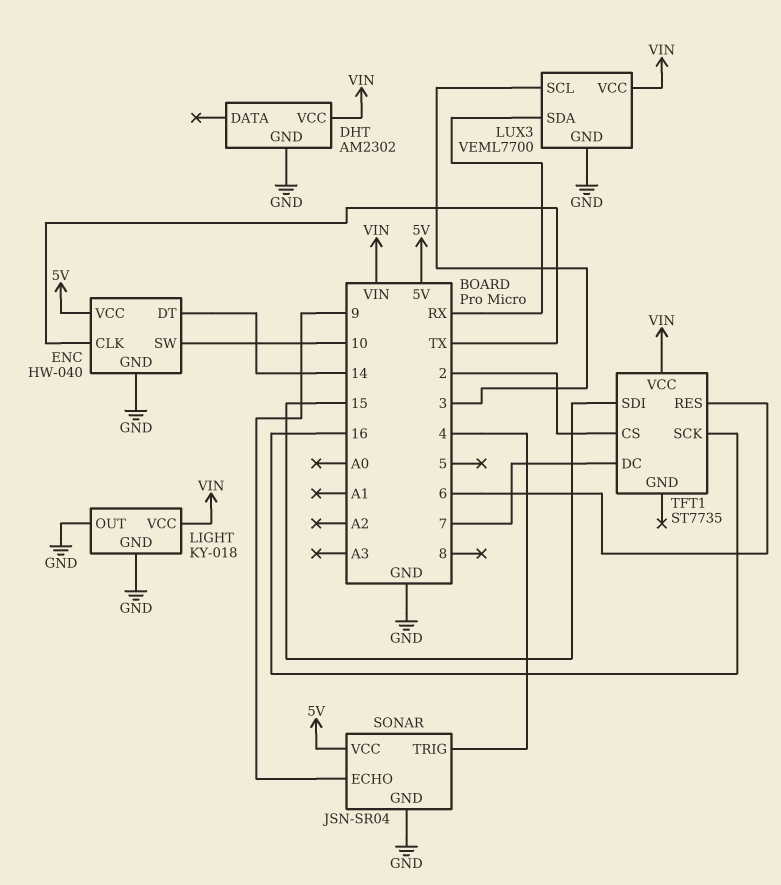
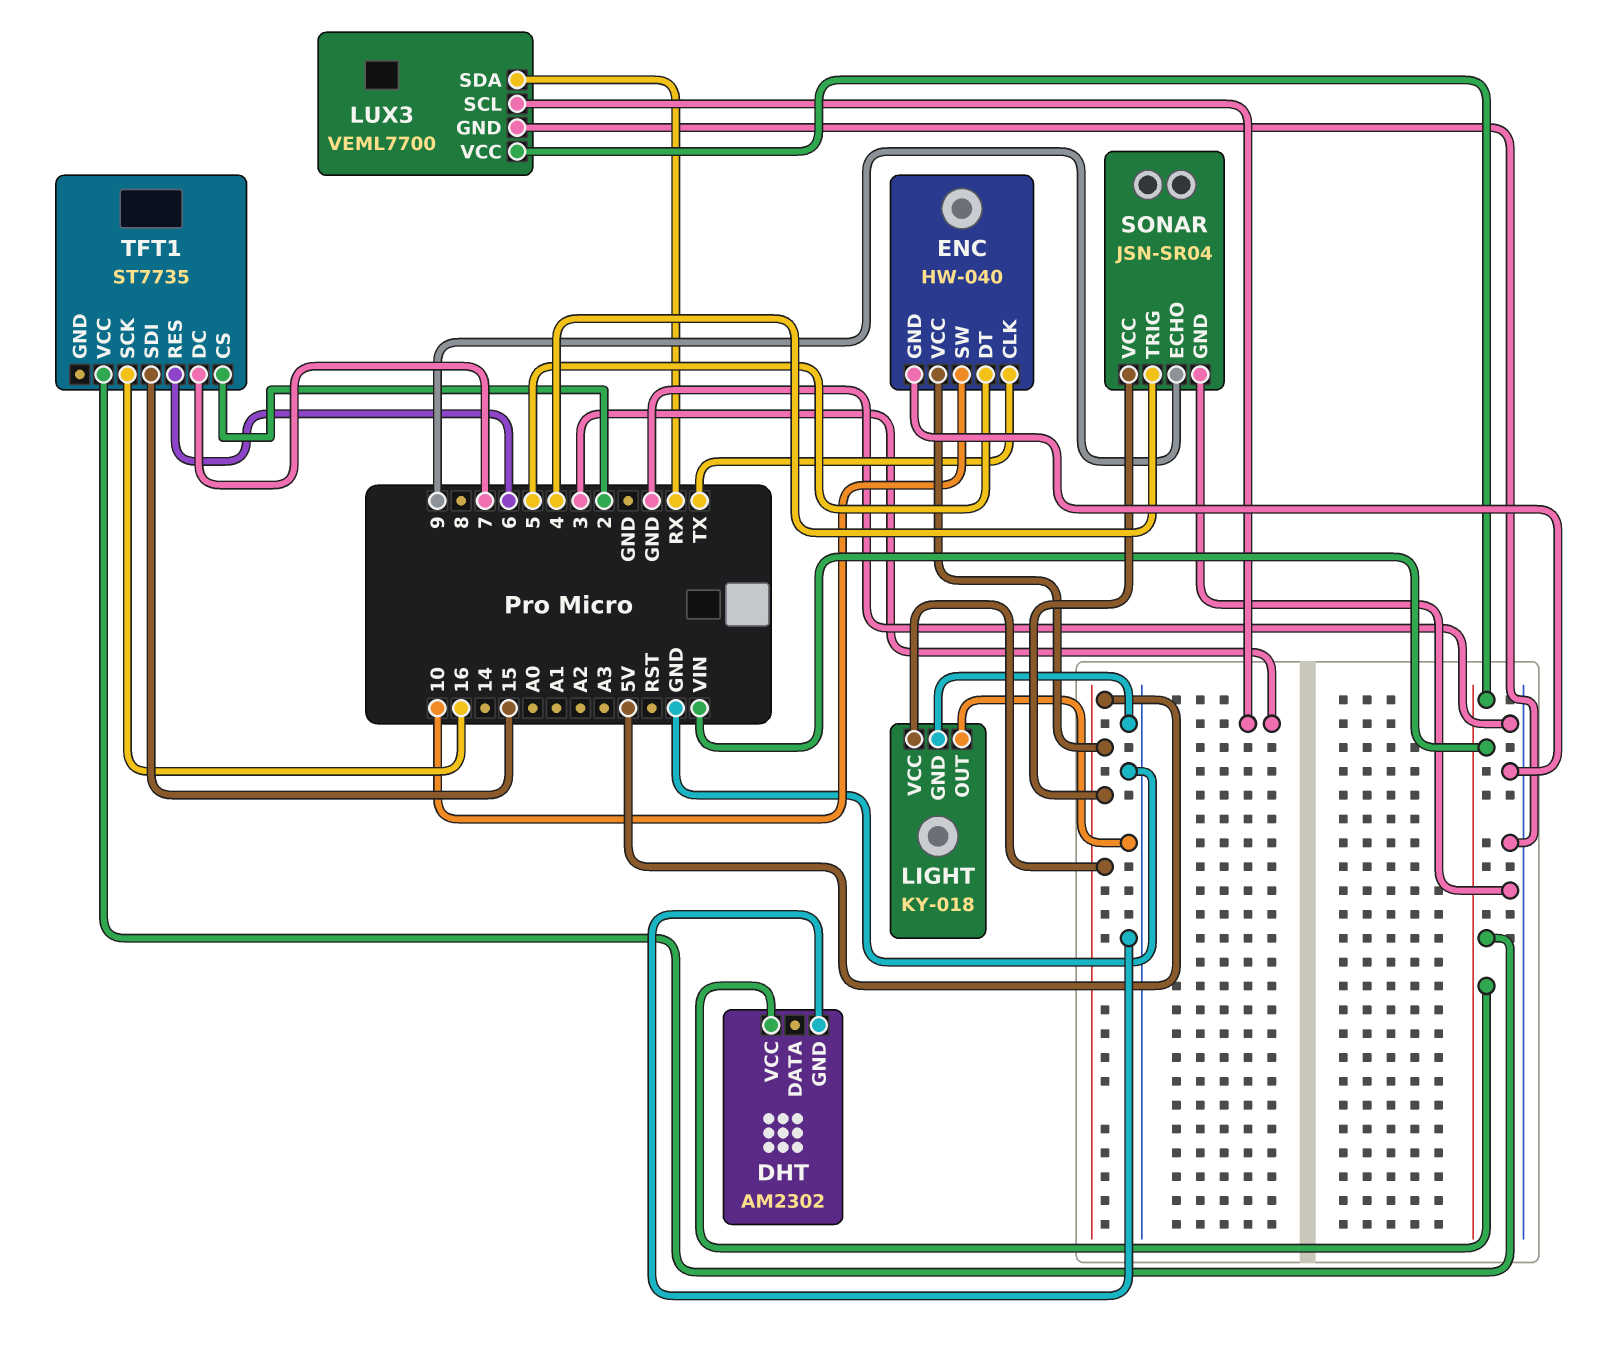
ENC pin DT: 14 -> 5
LIGHT pin VCC: VIN -> 5V

